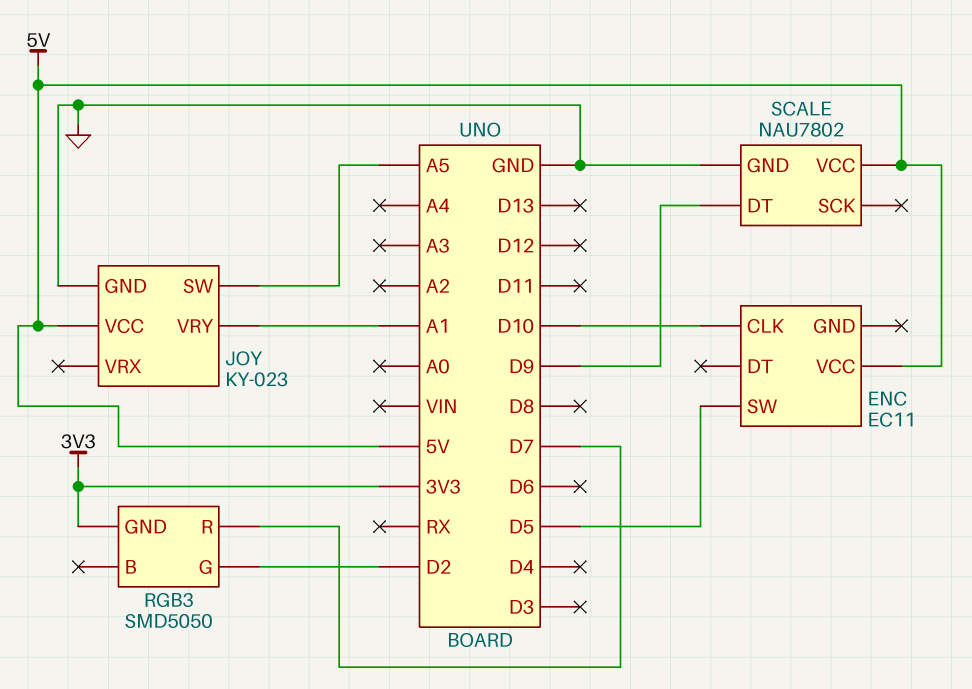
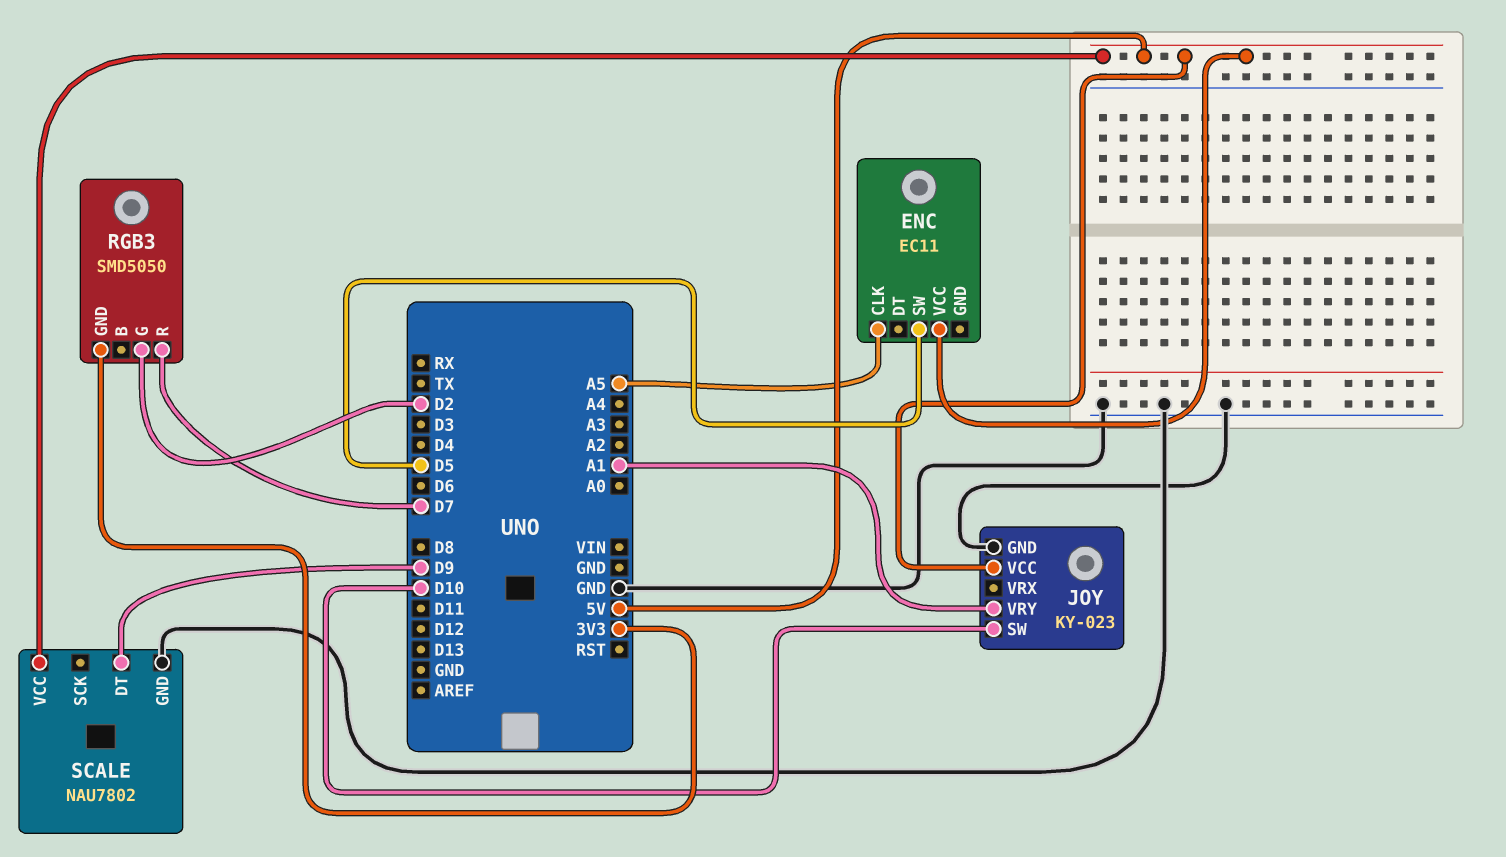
ENC pin CLK: D10 -> A5
JOY pin SW: A5 -> D10

